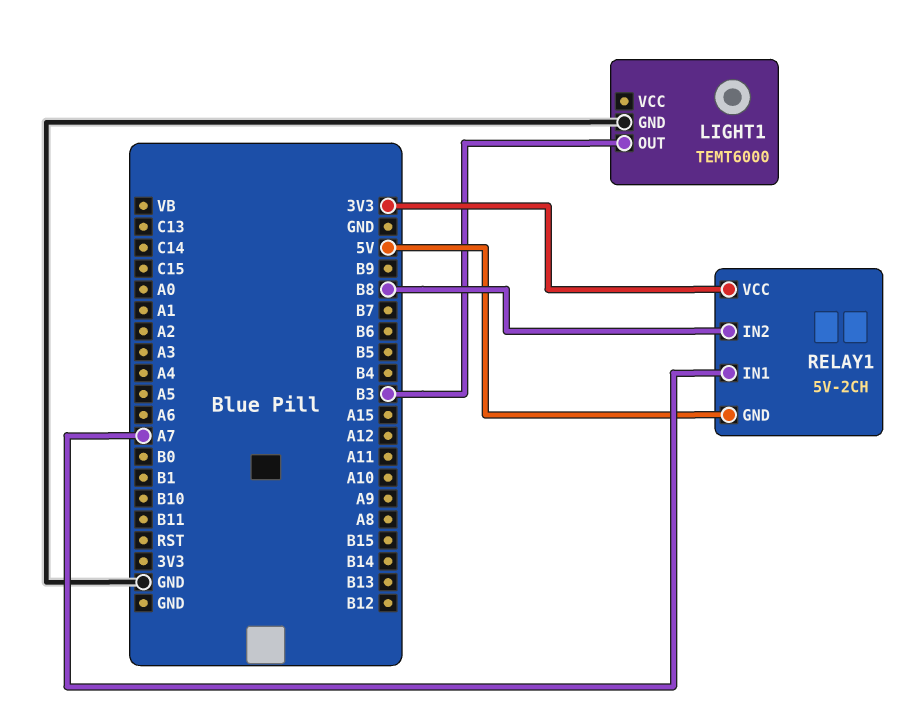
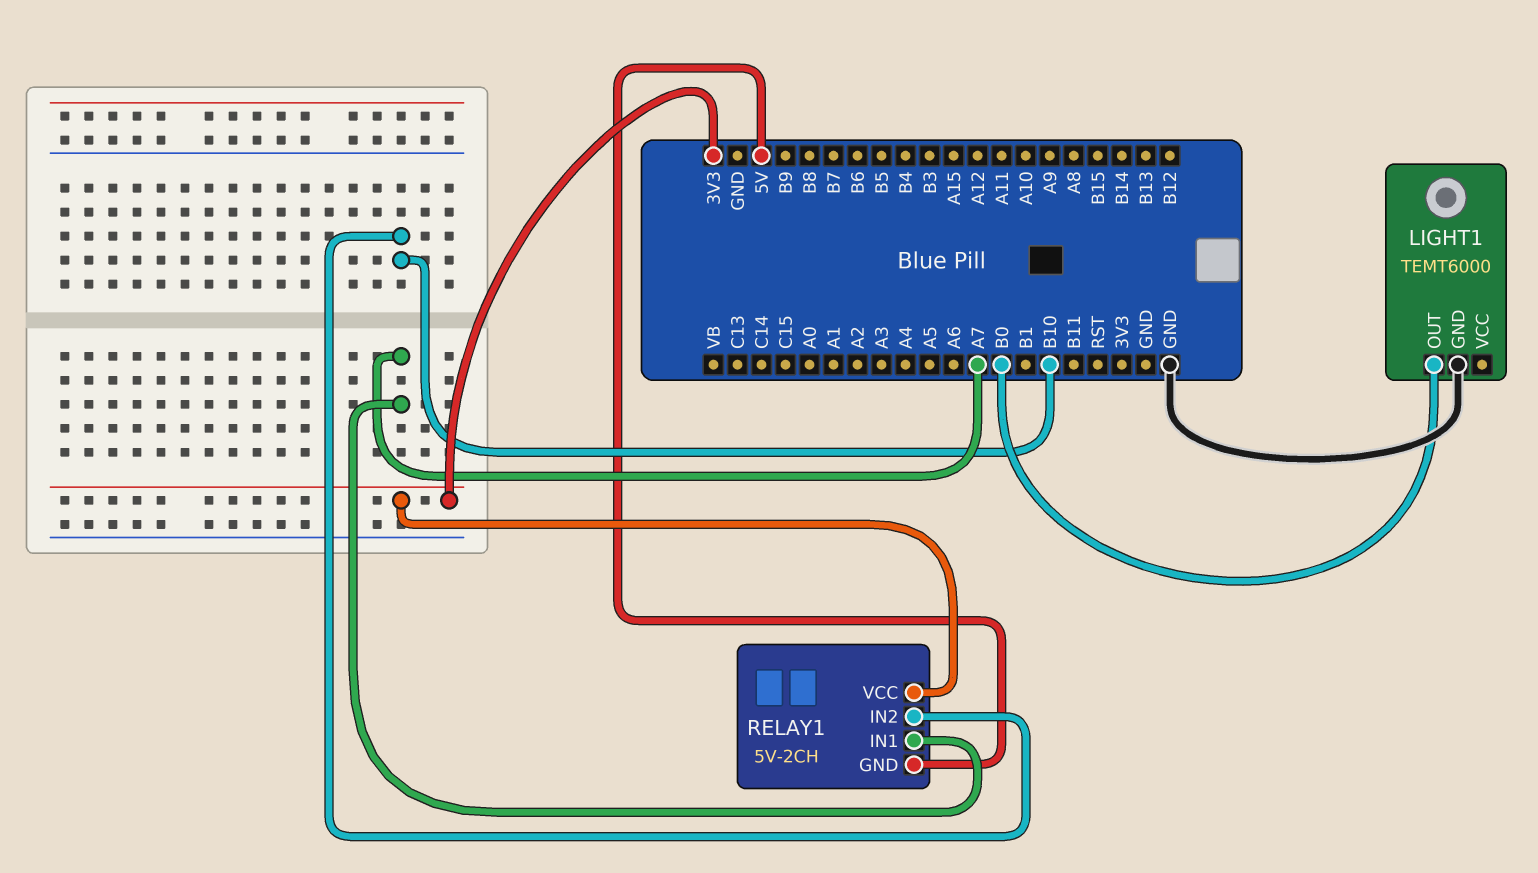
LIGHT1 pin OUT: B3 -> B0
RELAY1 pin IN2: B8 -> B10

